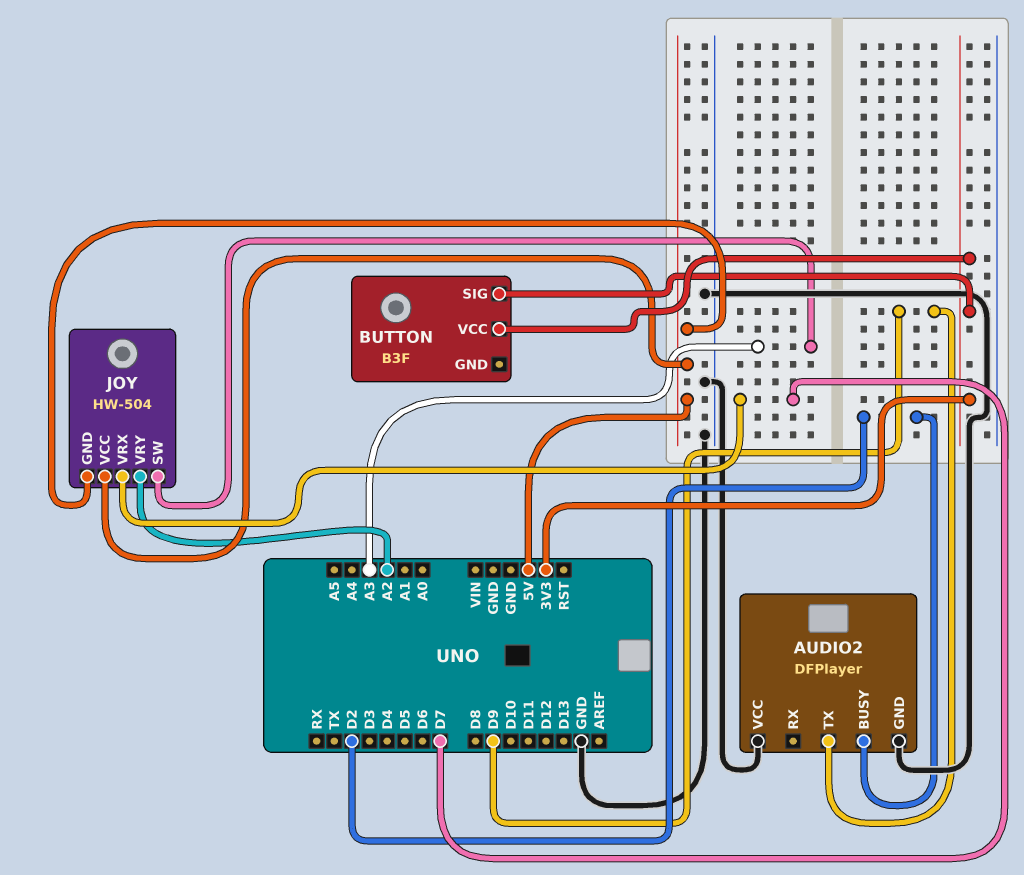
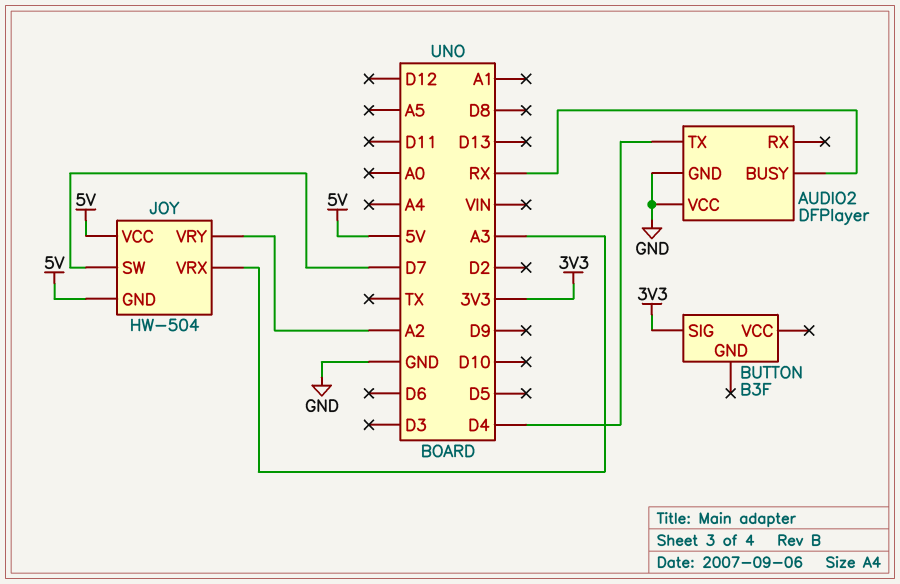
AUDIO2 pin BUSY: D2 -> RX
AUDIO2 pin TX: D9 -> D4
BUTTON pin VCC: 3V3 -> none
JOY pin SW: A3 -> D7
JOY pin VRX: D7 -> A3

